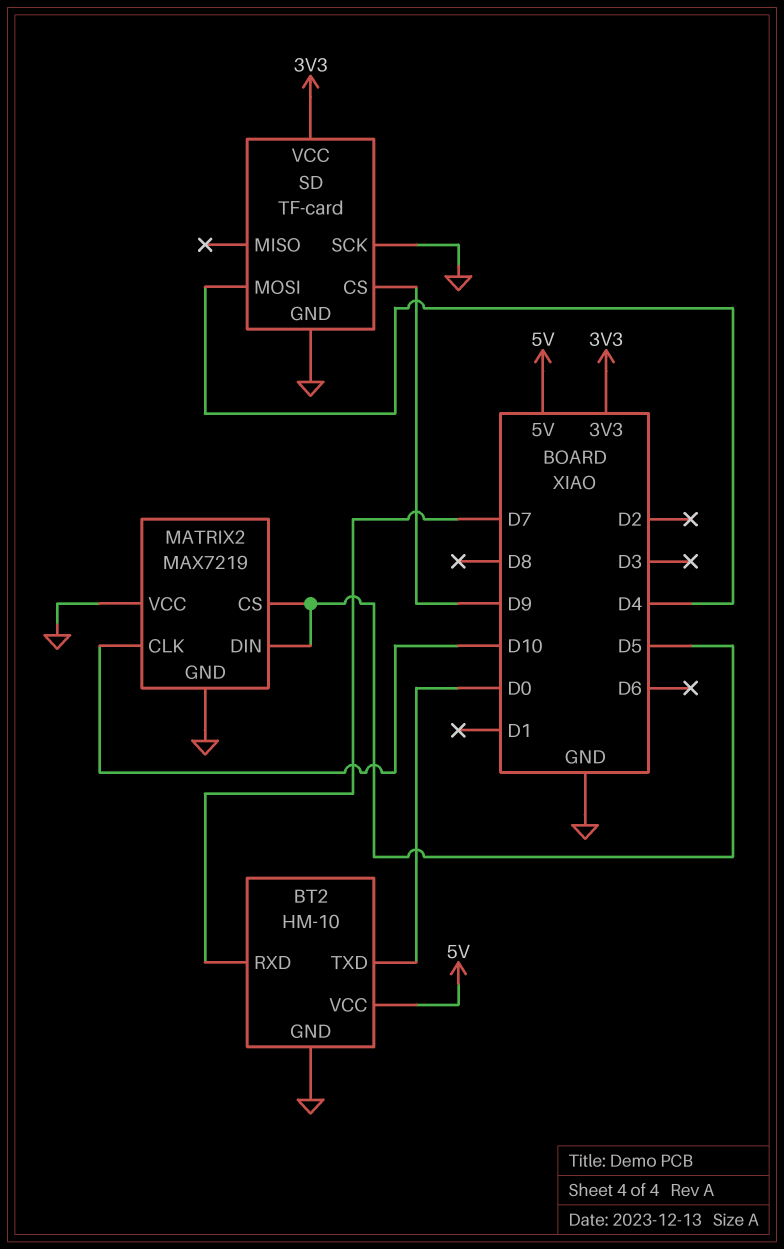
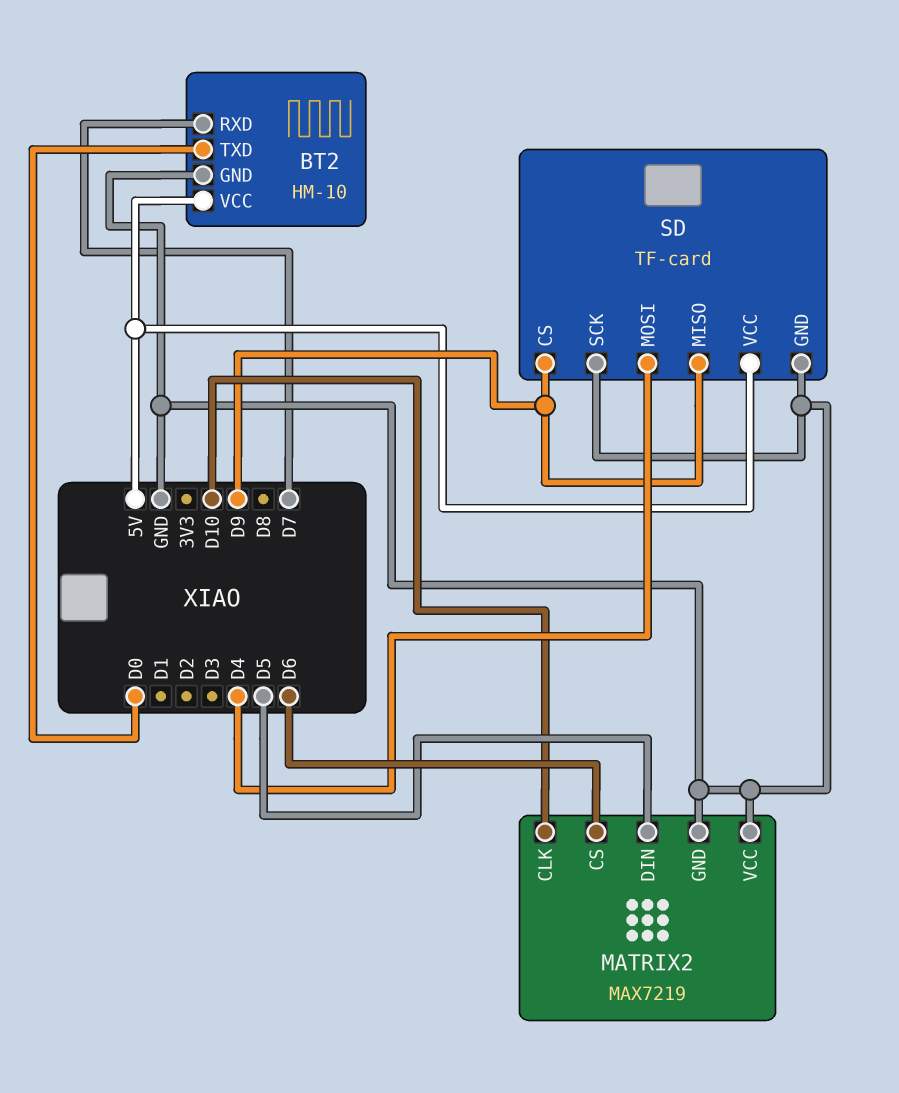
MATRIX2 pin CS: D5 -> D6
SD pin MISO: none -> D9
SD pin VCC: 3V3 -> 5V

